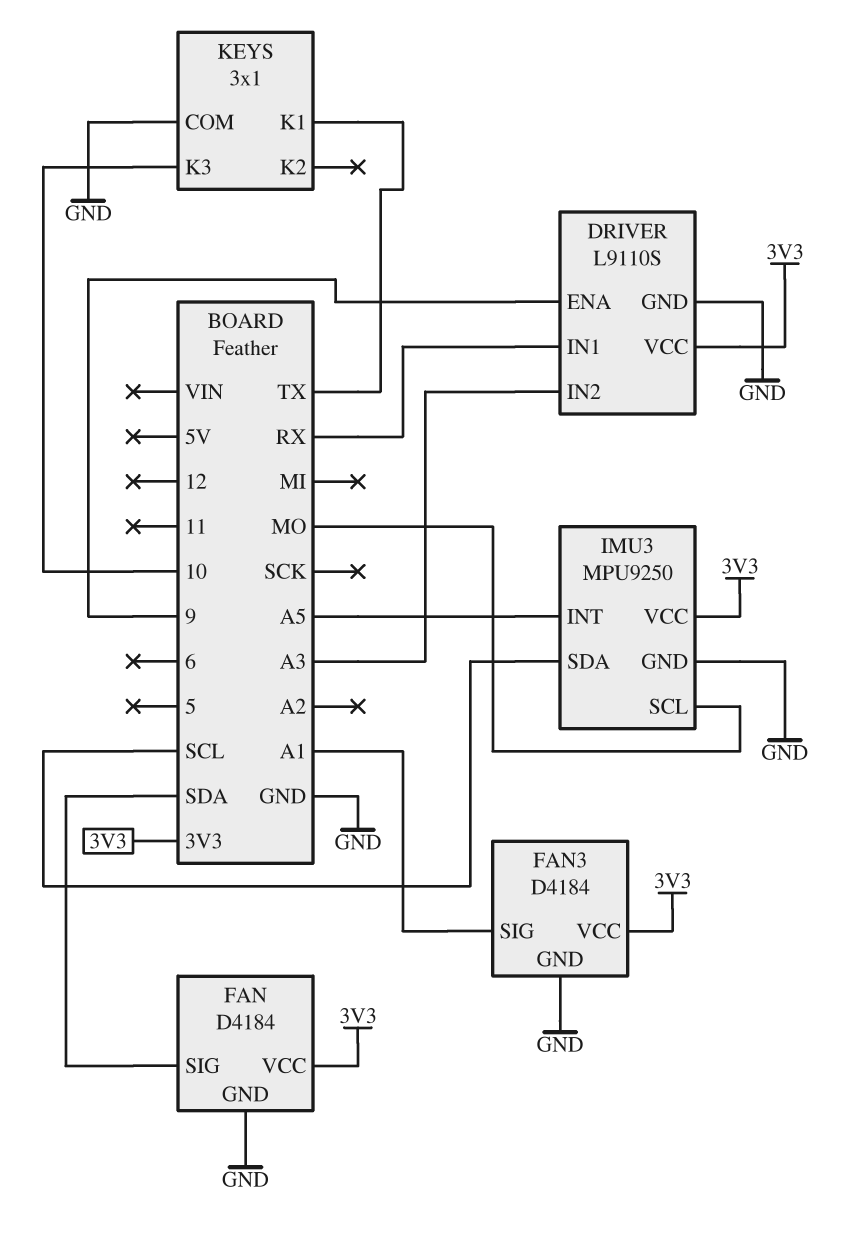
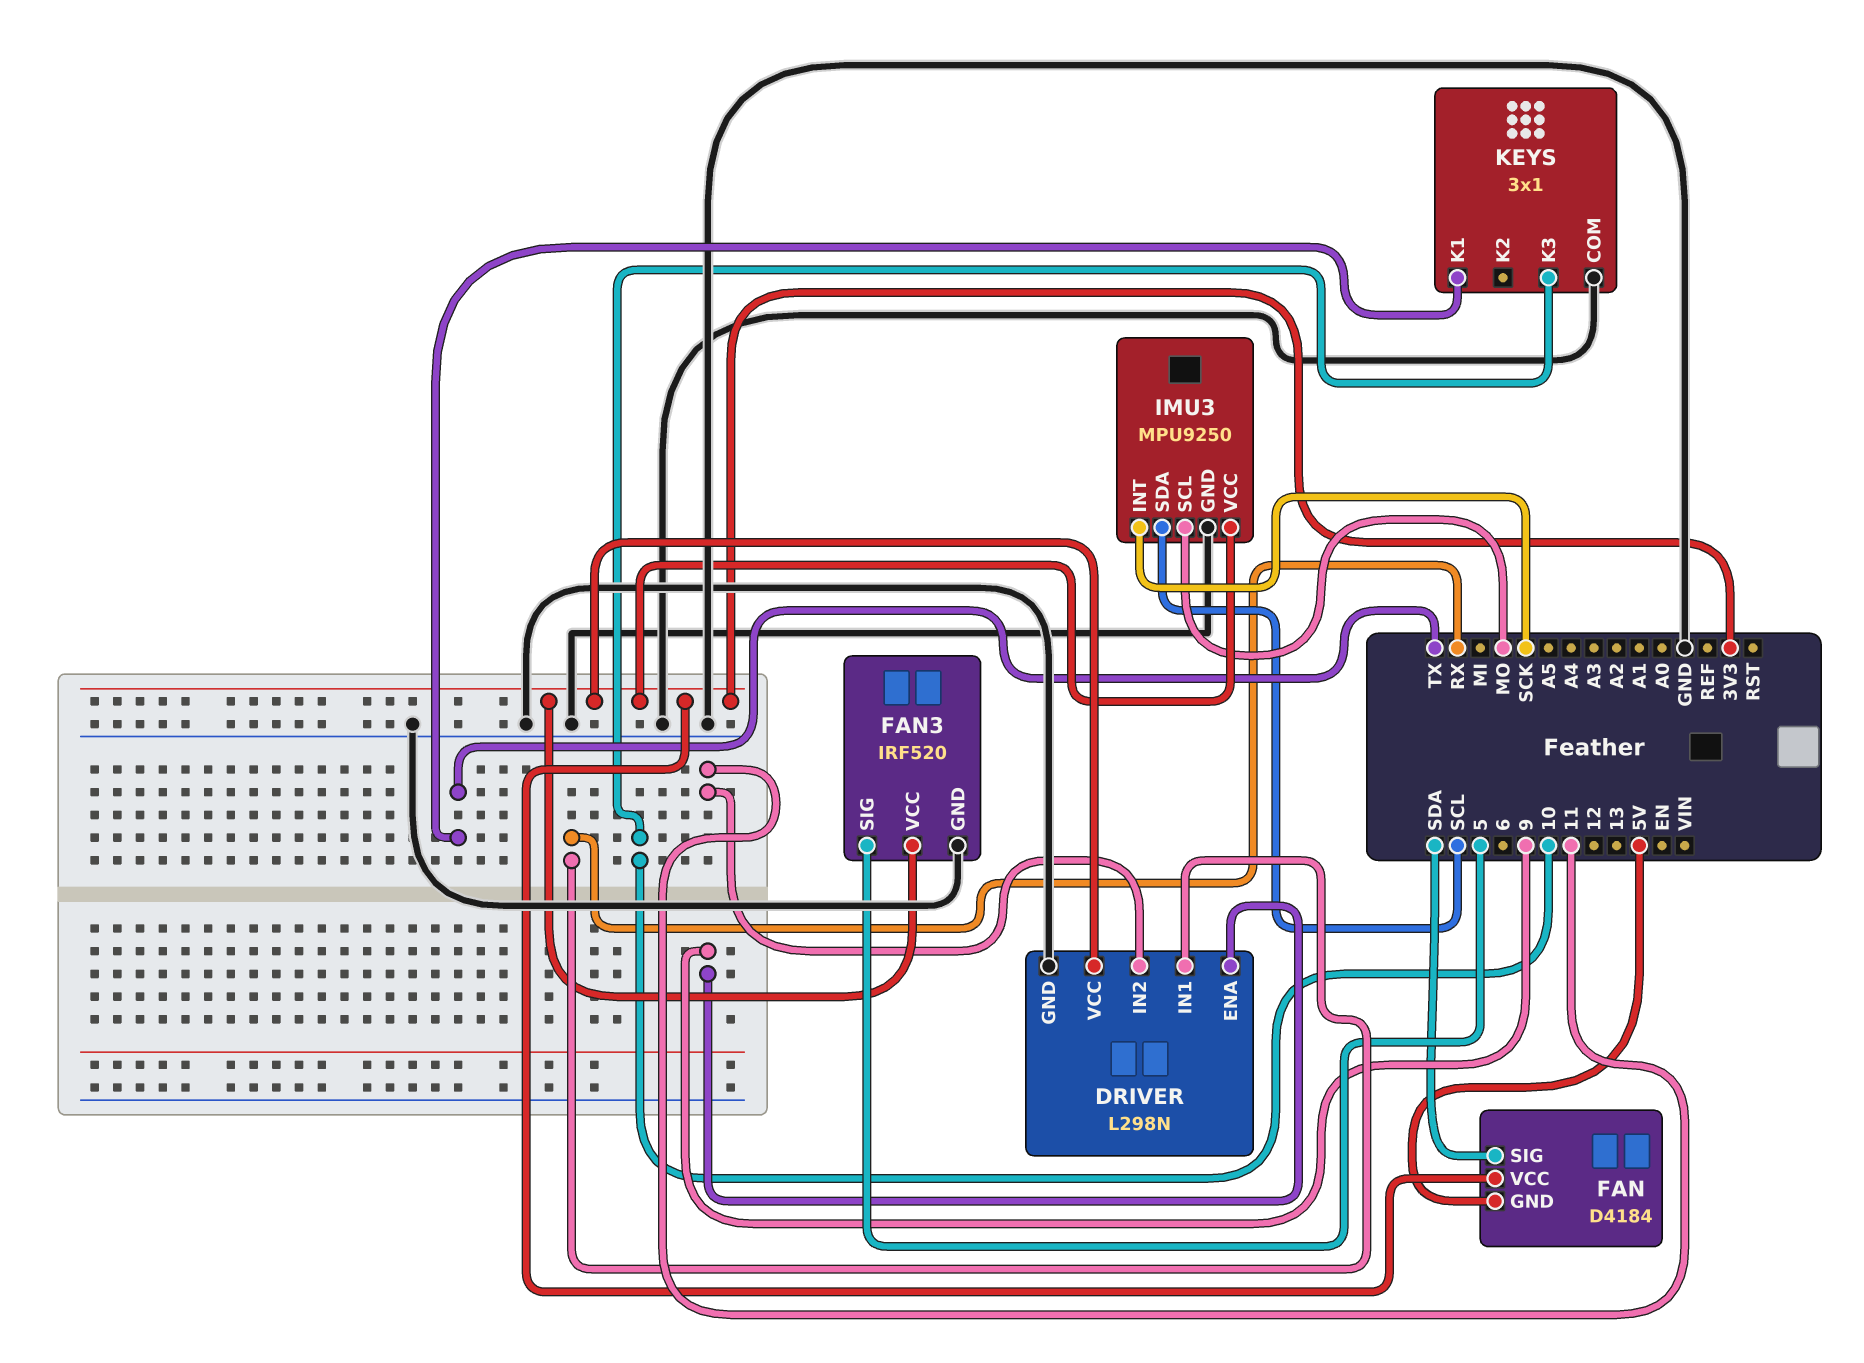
DRIVER: L9110S -> L298N
DRIVER pin IN2: A3 -> 11
FAN pin GND: GND -> 5V
FAN3: D4184 -> IRF520
FAN3 pin SIG: A1 -> 5
IMU3 pin INT: A5 -> SCK

